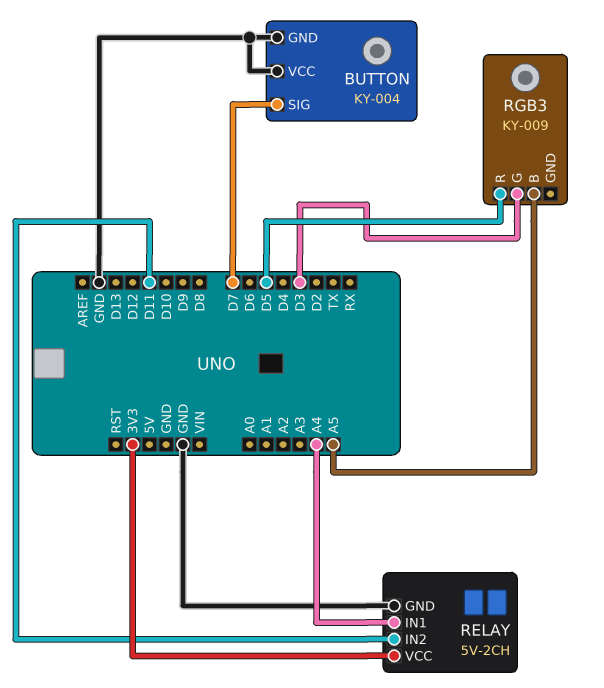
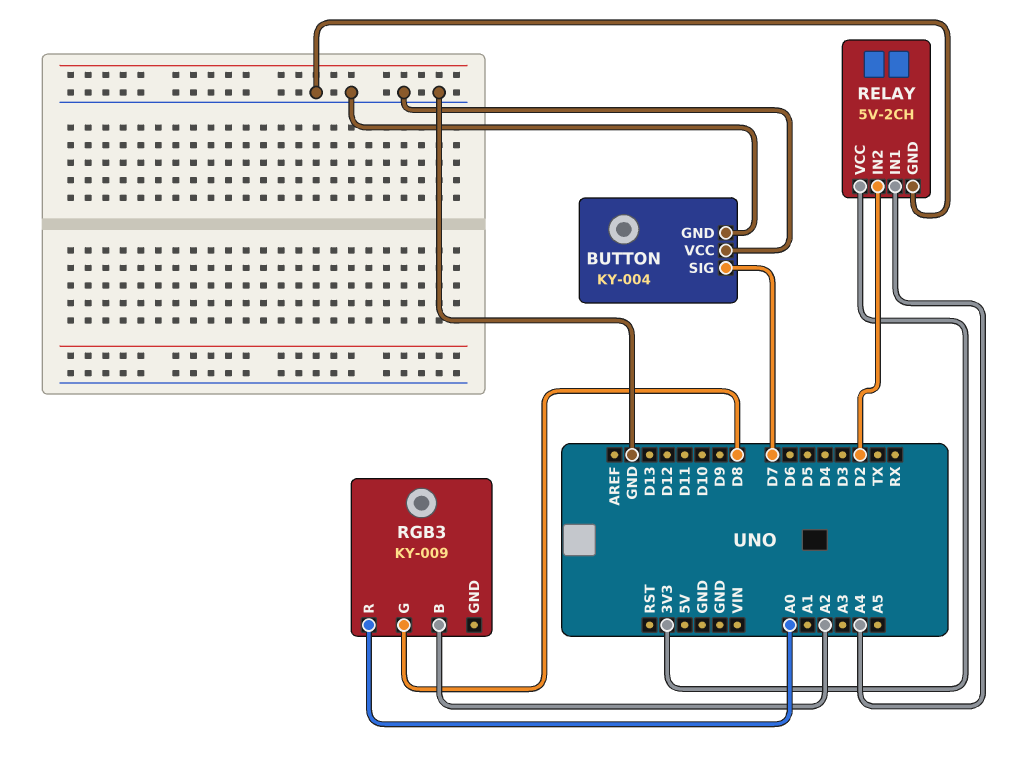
RELAY pin IN2: D11 -> D2
RGB3 pin B: A5 -> A2
RGB3 pin G: D3 -> D8
RGB3 pin R: D5 -> A0

